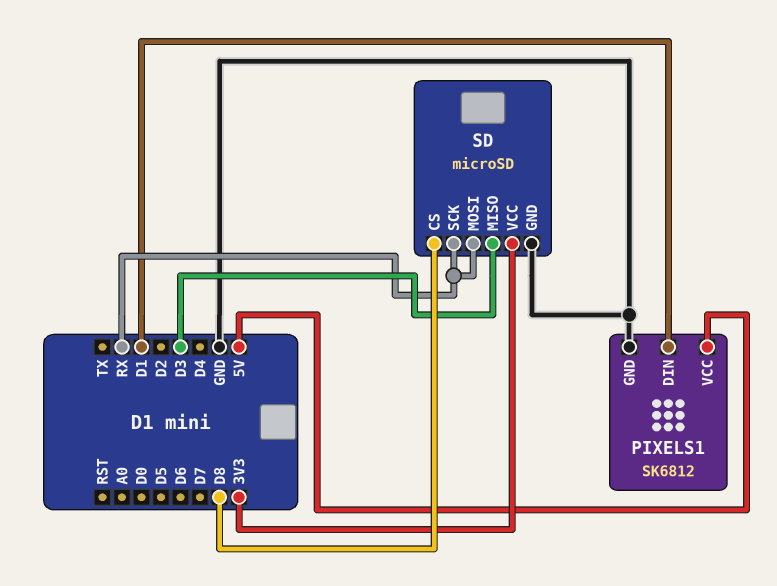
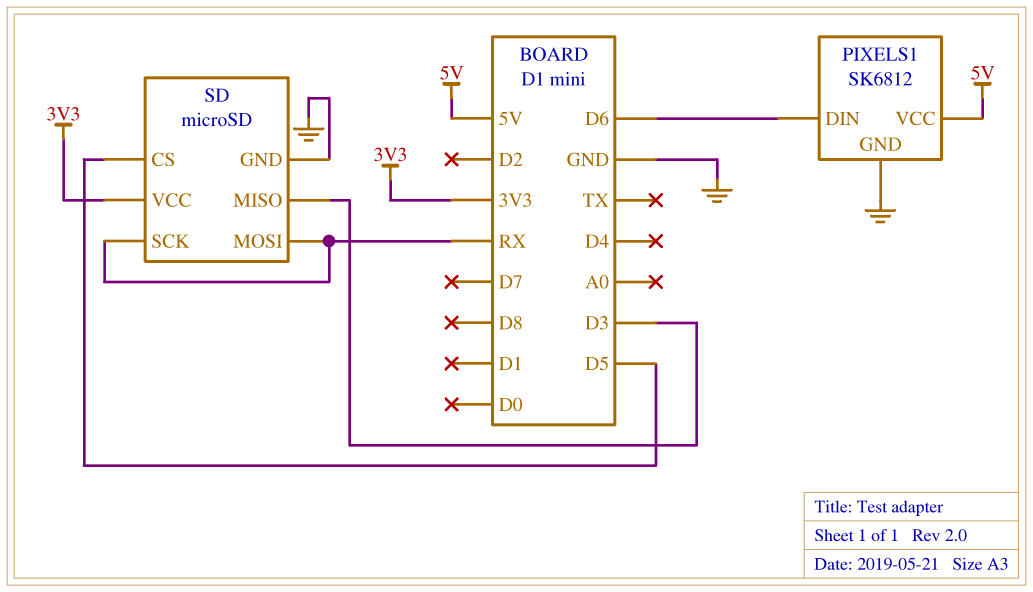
PIXELS1 pin DIN: D1 -> D6
SD pin CS: D8 -> D5

